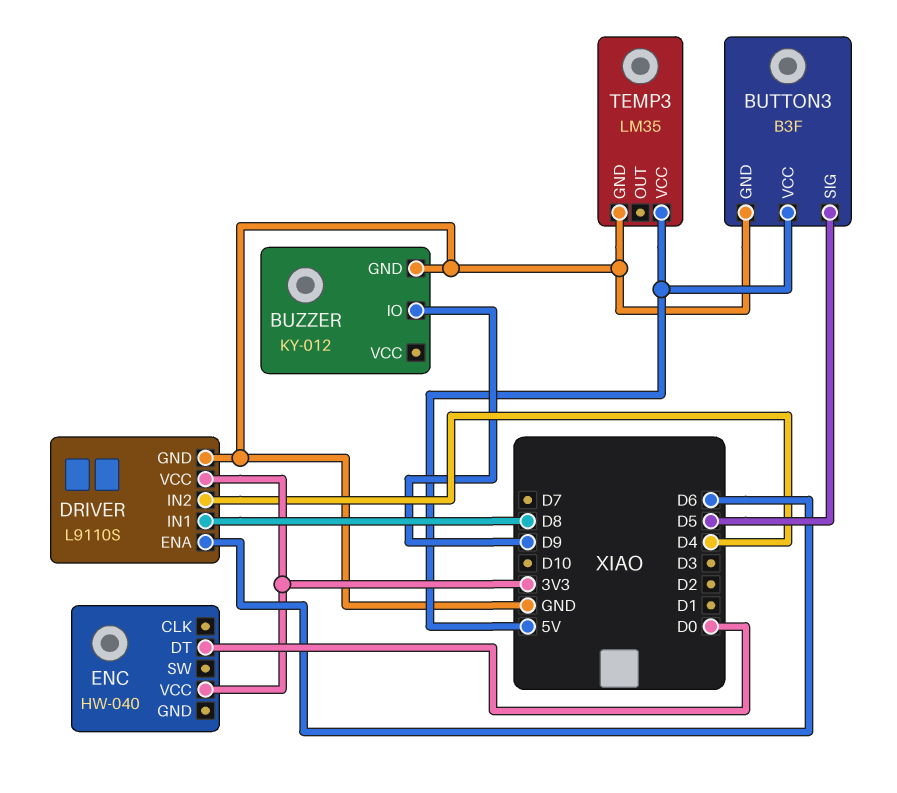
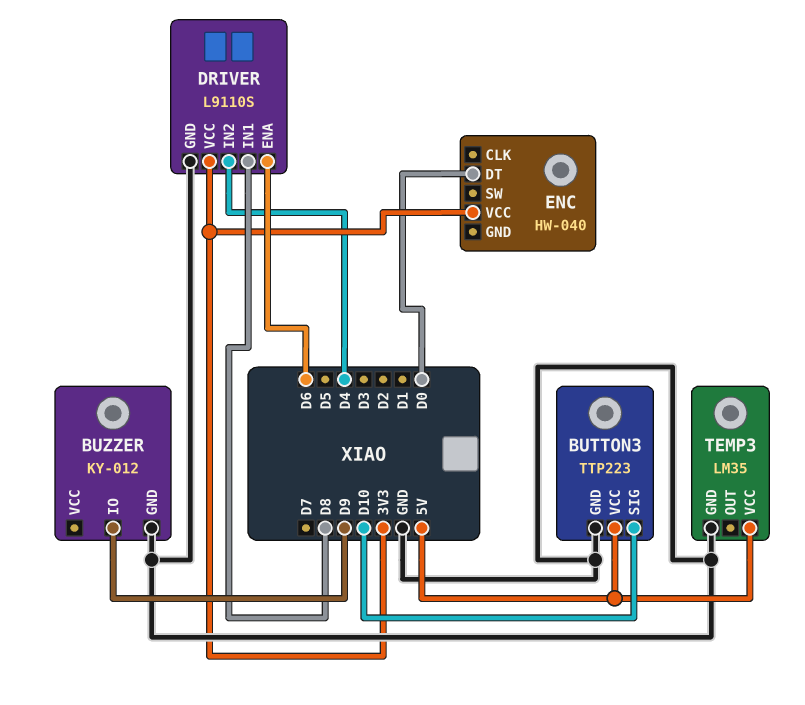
BUTTON3: B3F -> TTP223
BUTTON3 pin SIG: D5 -> D10

